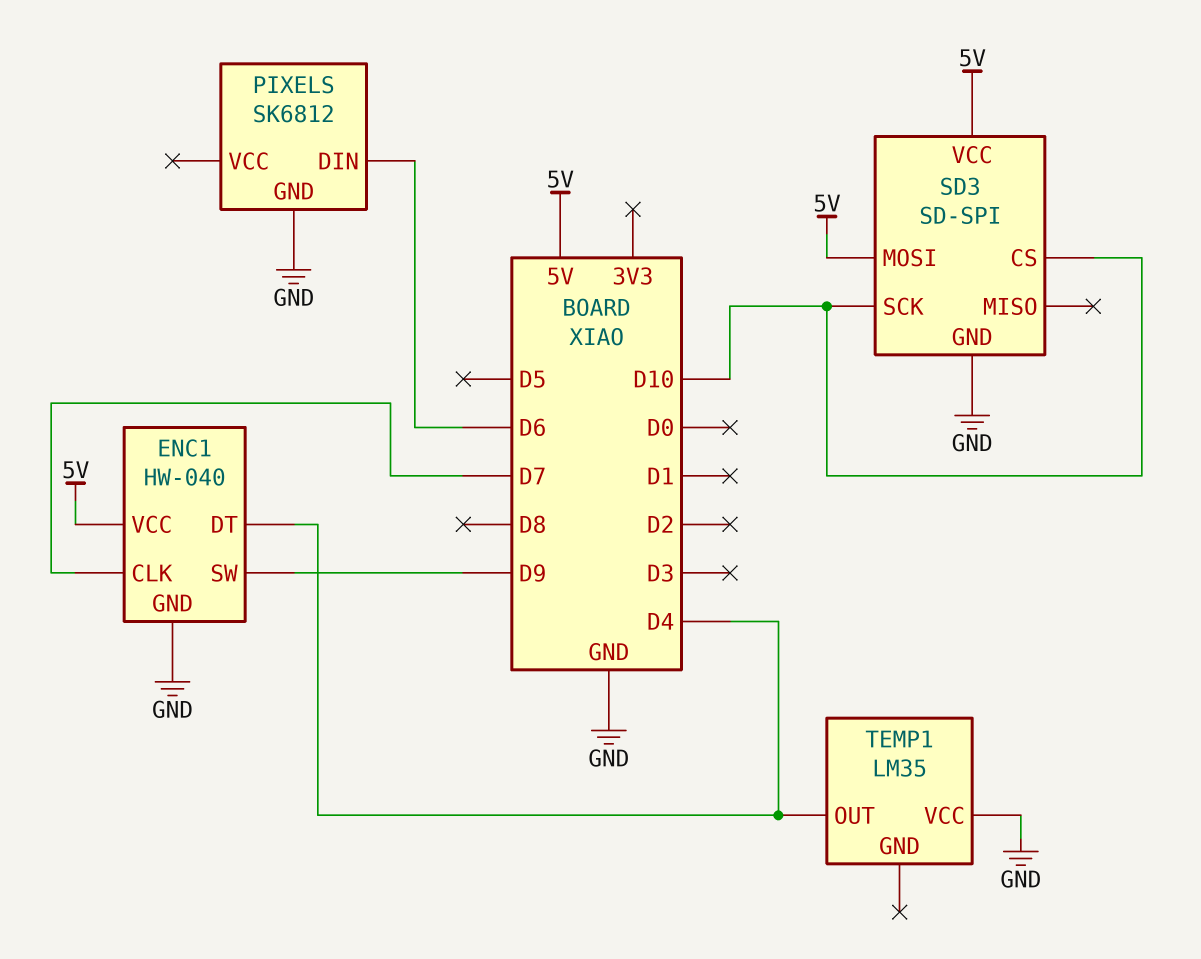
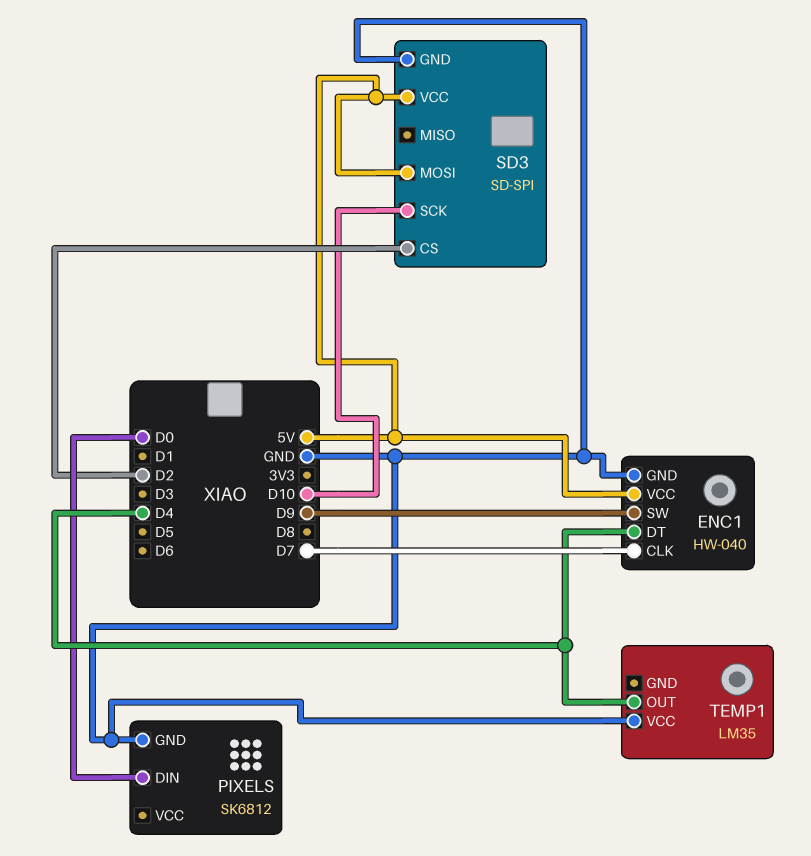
PIXELS pin DIN: D6 -> D0
SD3 pin CS: D10 -> D2

